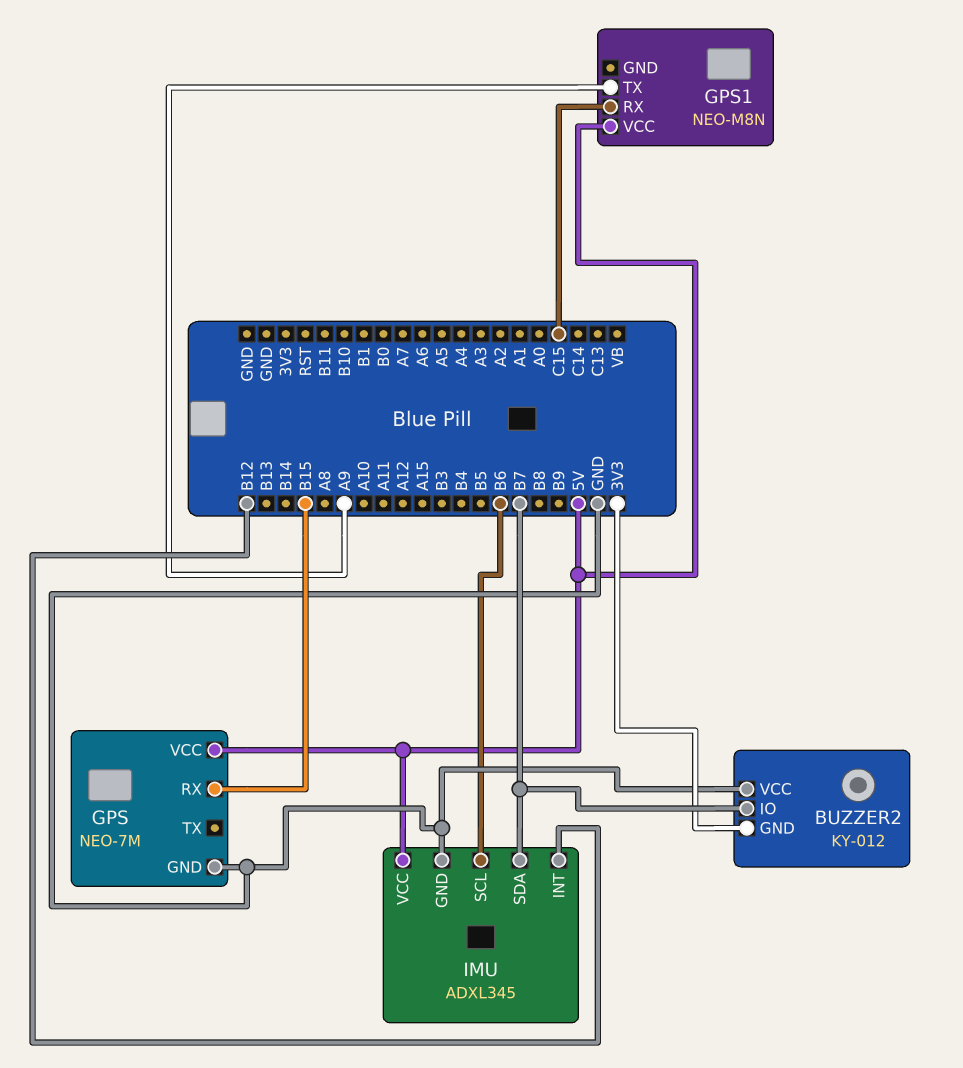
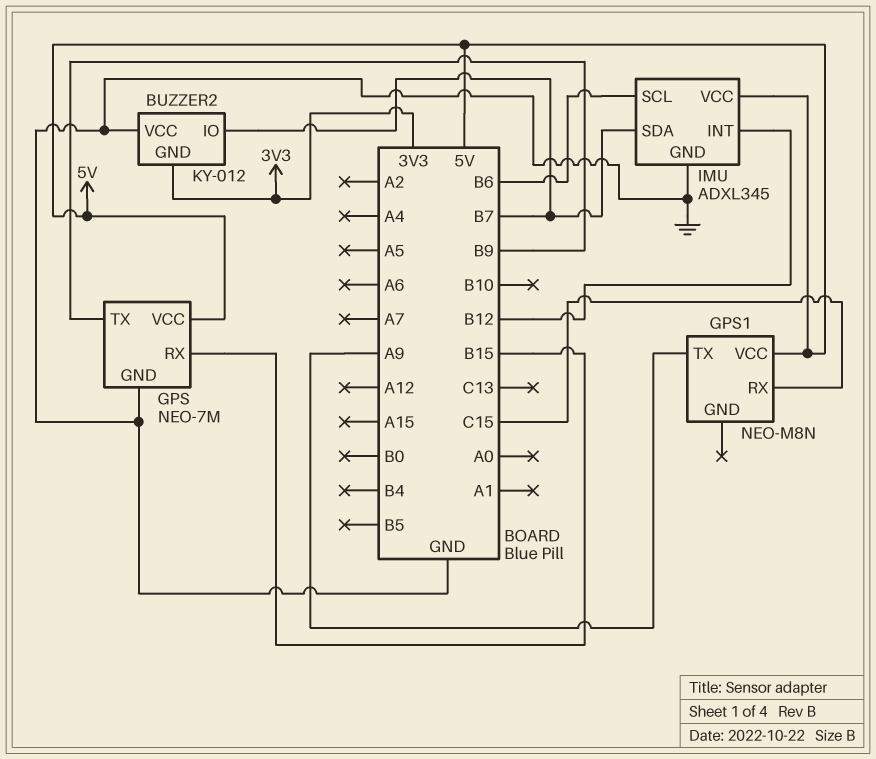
GPS pin TX: none -> B9

